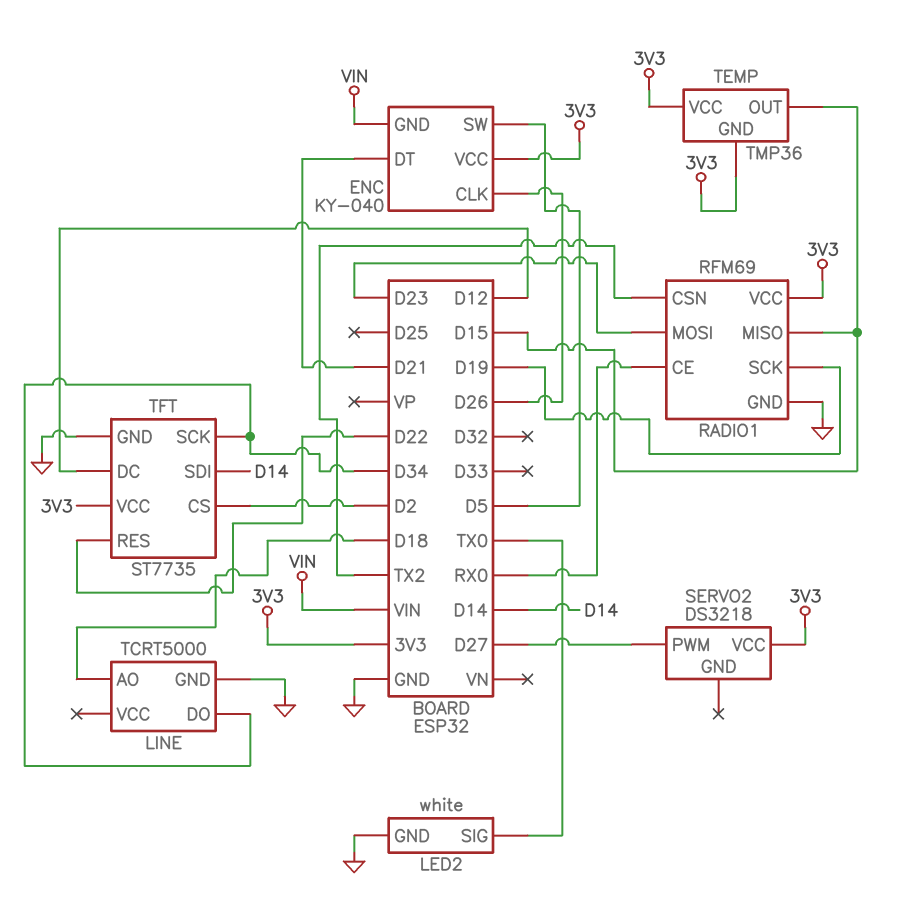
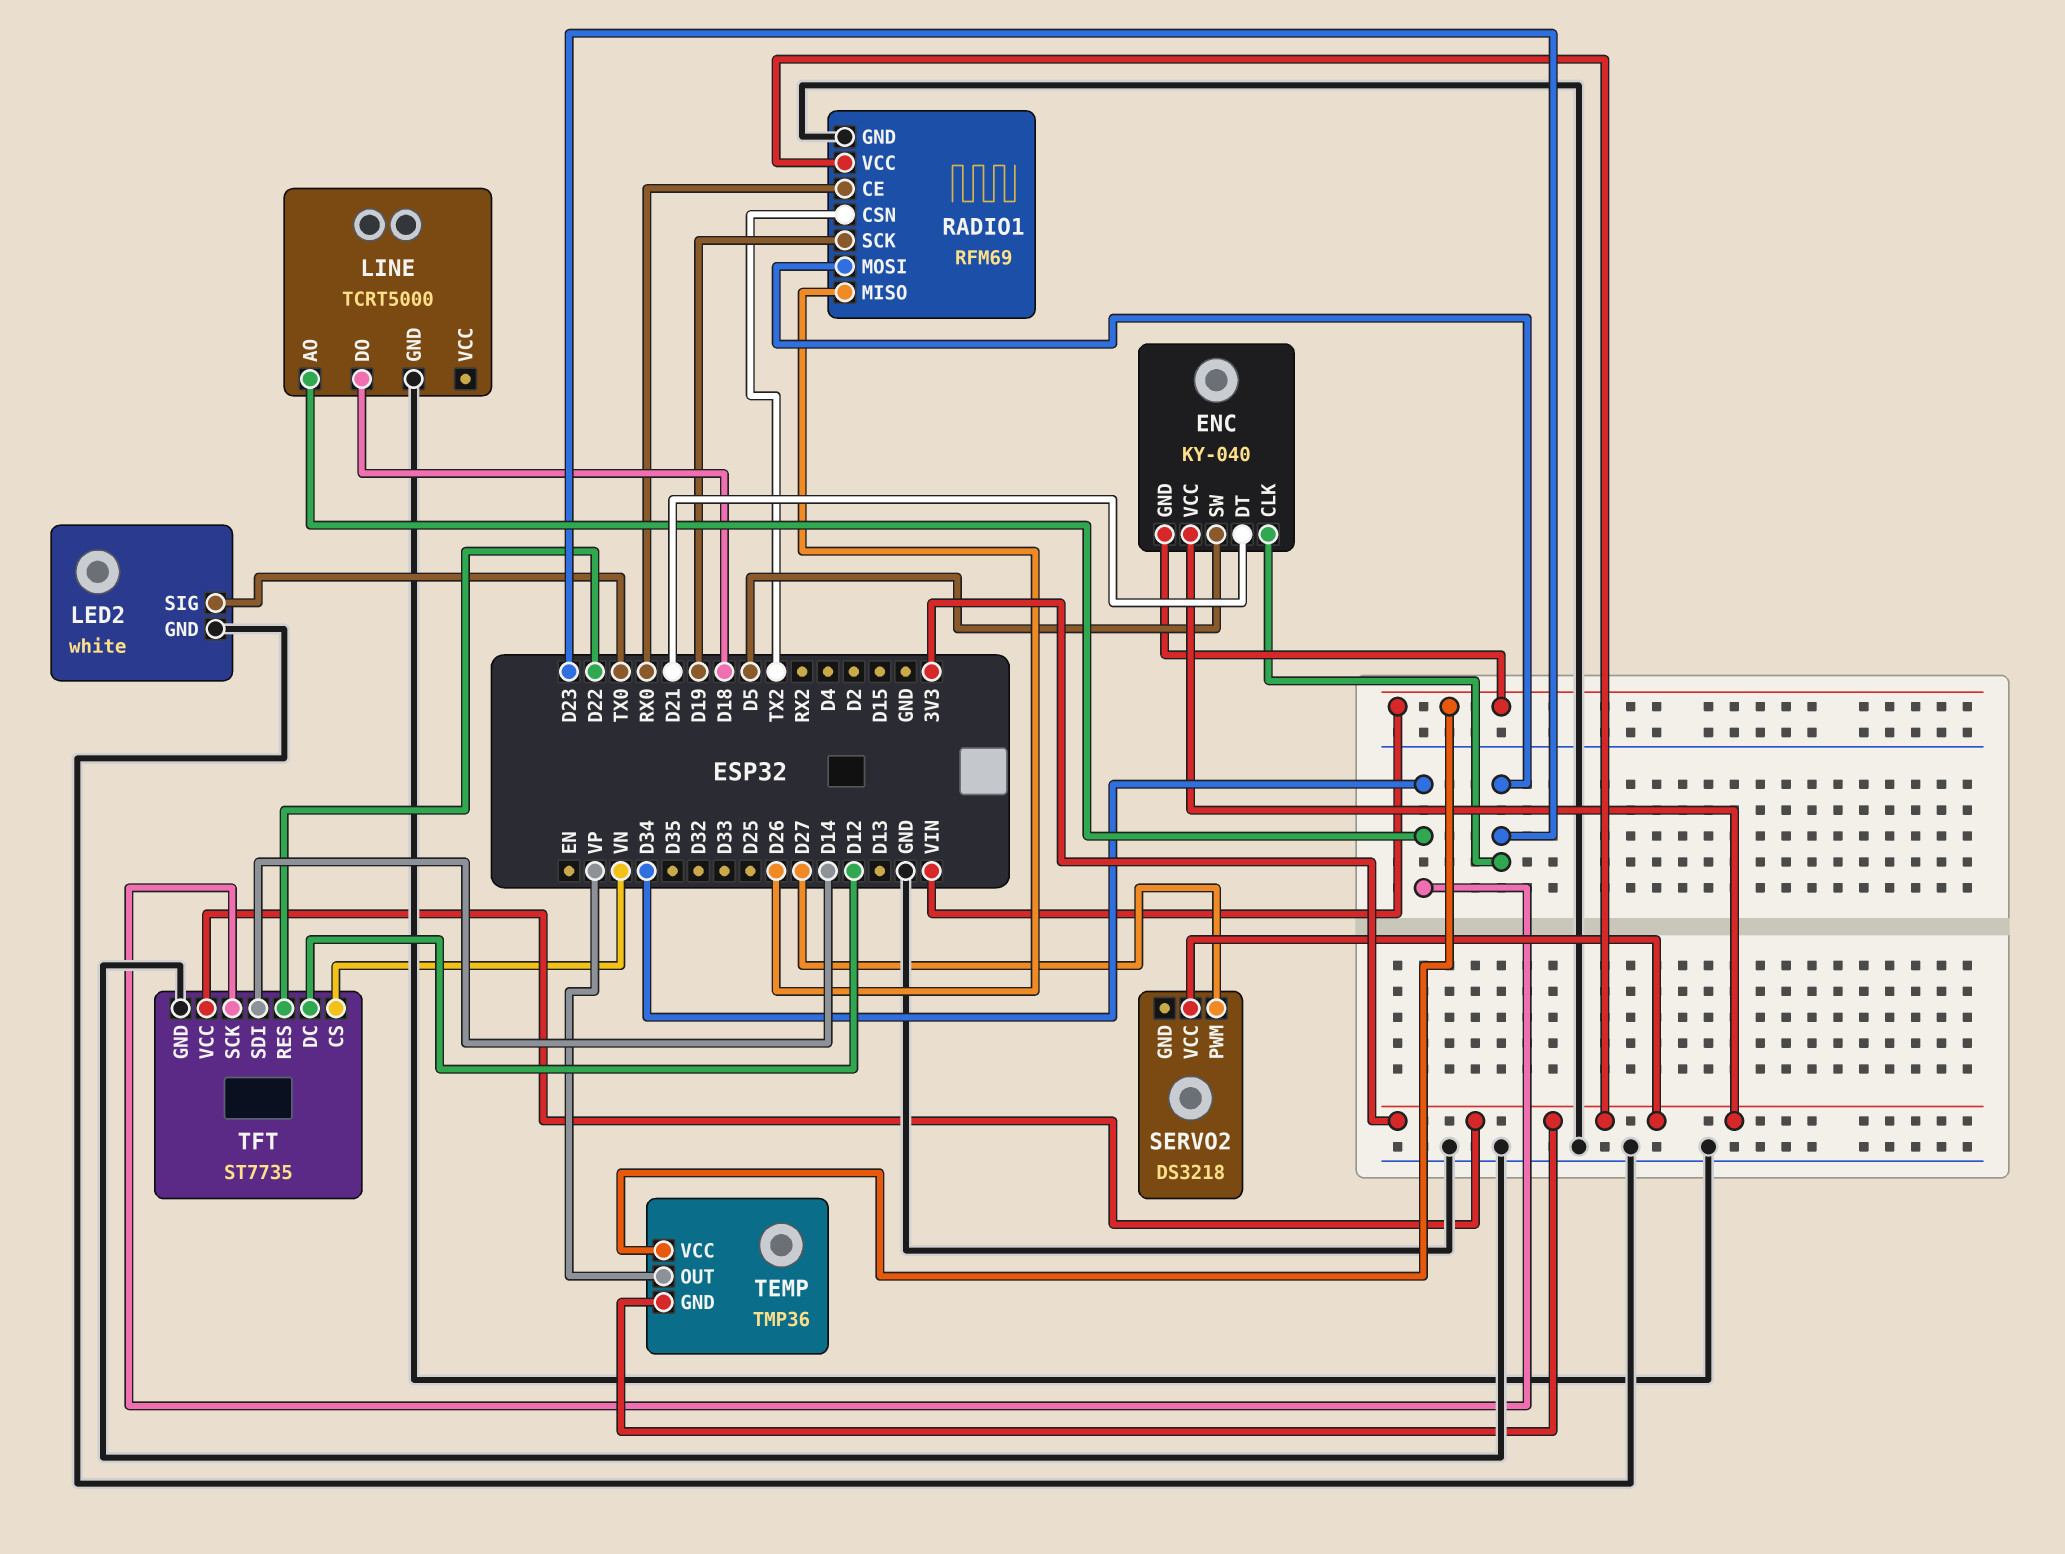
ENC pin CLK: D26 -> D23
LINE pin AO: D18 -> D34
LINE pin DO: D34 -> D18
RADIO1 pin MISO: D15 -> D26
TEMP pin OUT: D15 -> VP
TEMP pin VCC: 3V3 -> VIN
TFT pin CS: D2 -> VN

